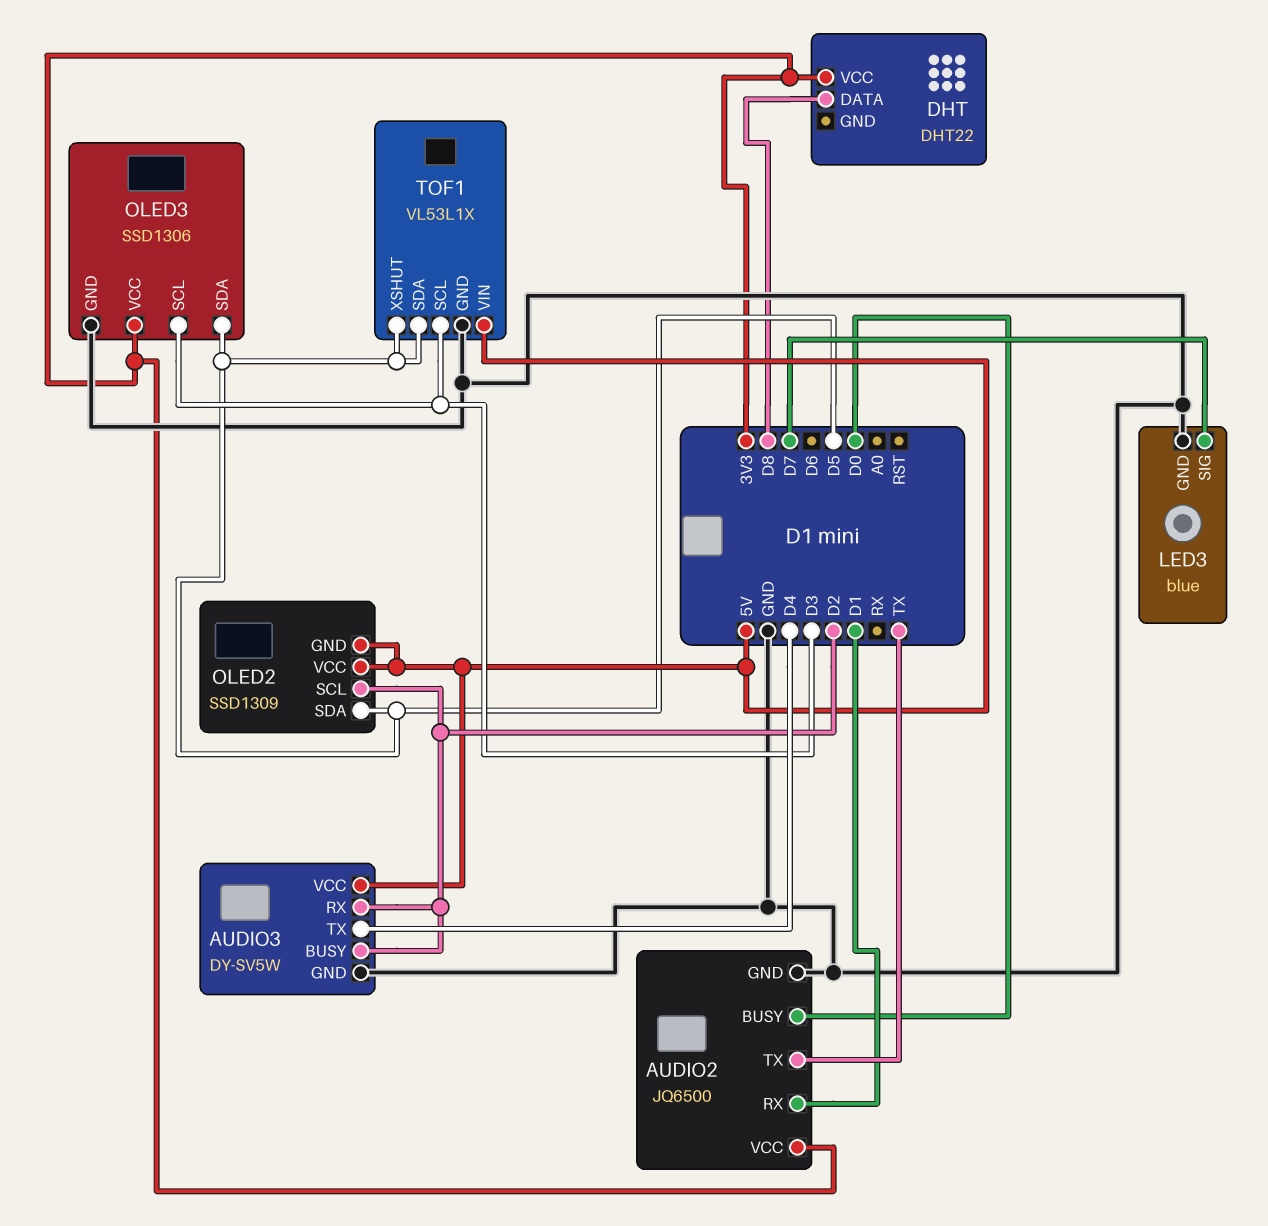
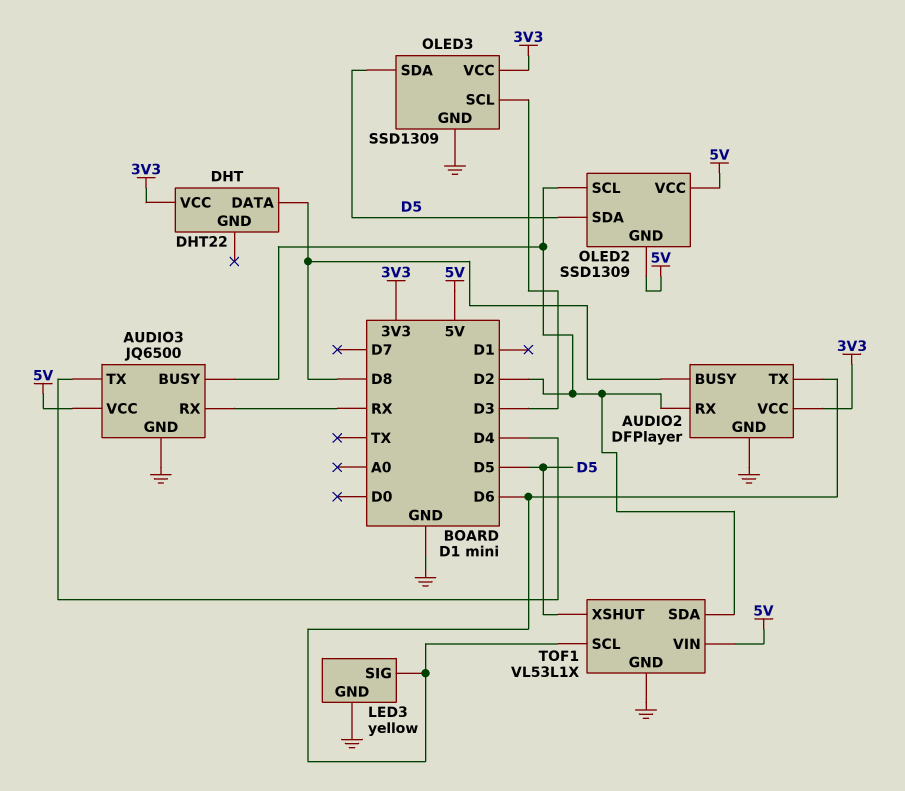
AUDIO2: JQ6500 -> DFPlayer
AUDIO2 pin BUSY: D0 -> D8
AUDIO2 pin RX: D1 -> D2
AUDIO2 pin TX: TX -> D6
AUDIO3: DY-SV5W -> JQ6500
AUDIO3 pin RX: D2 -> RX
LED3: blue -> yellow
LED3 pin SIG: D7 -> D6
OLED3: SSD1306 -> SSD1309
TOF1 pin SCL: D3 -> D6
TOF1 pin SDA: D5 -> D2

